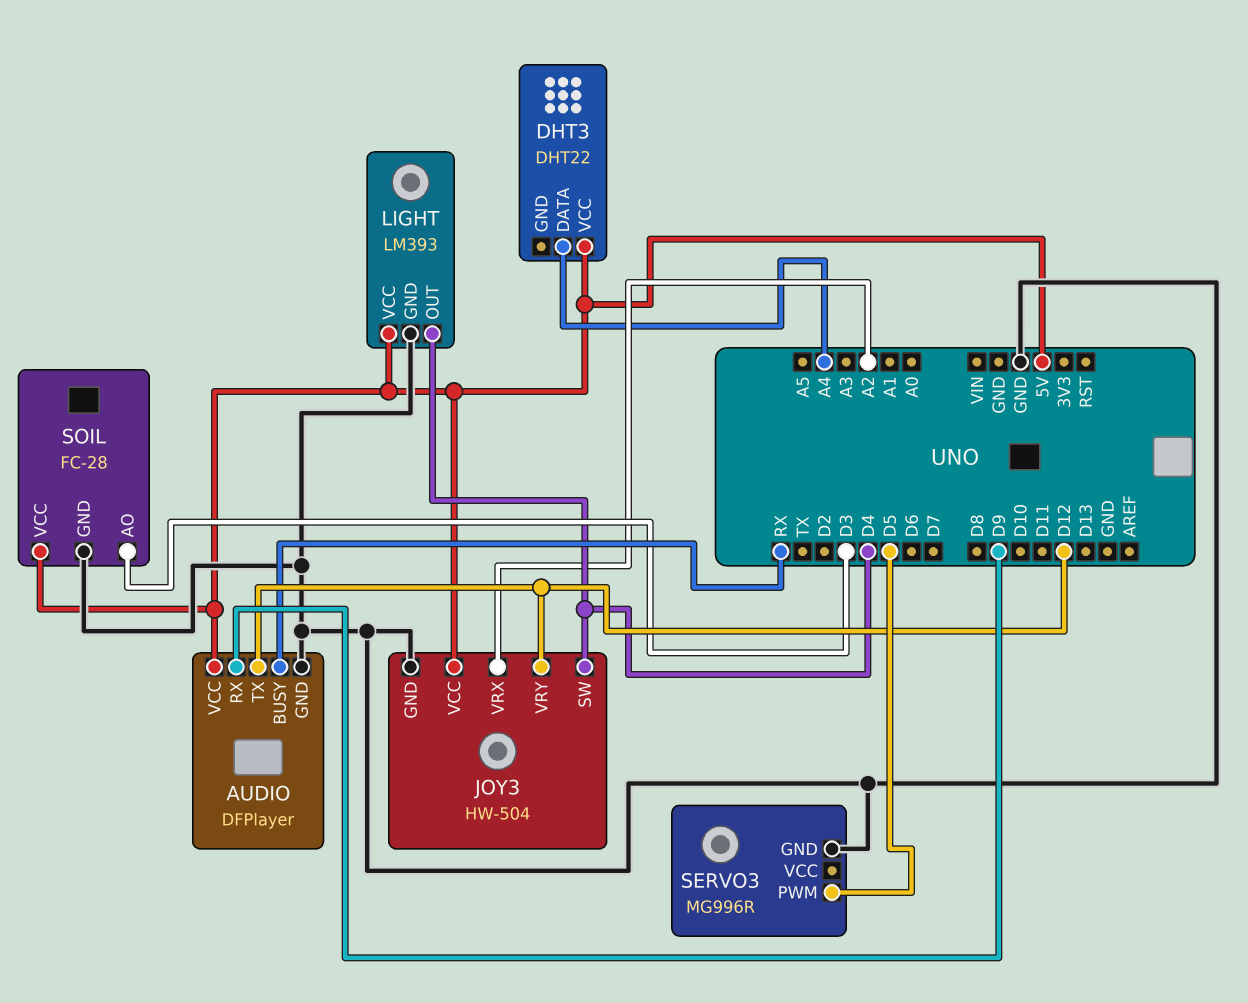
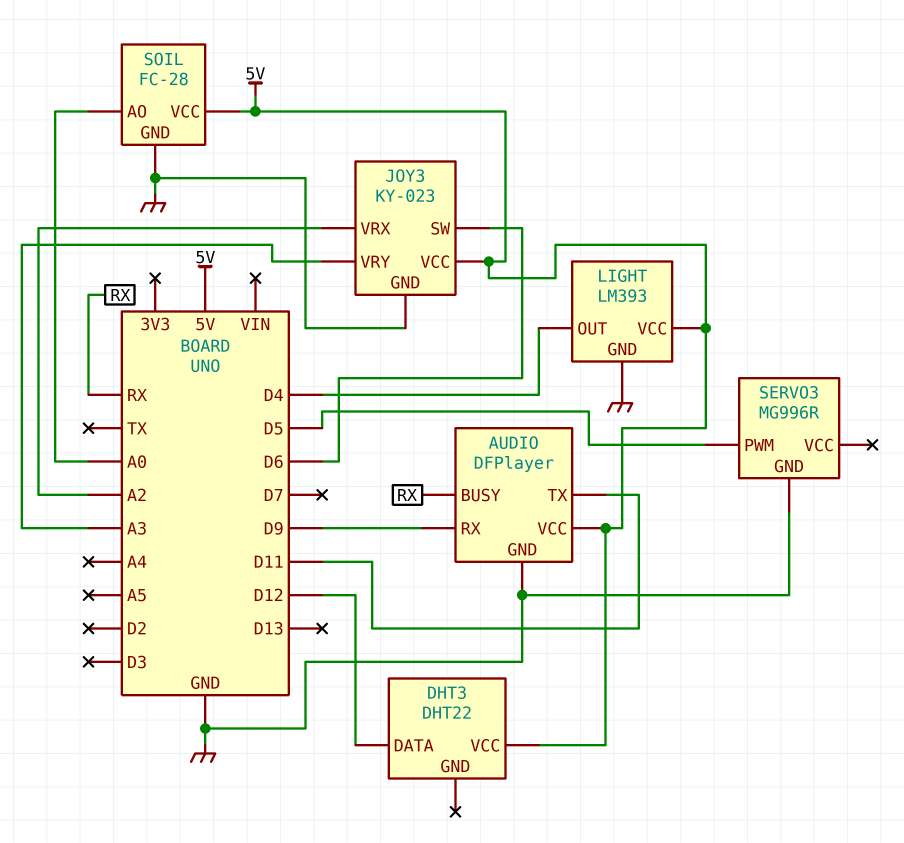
AUDIO pin TX: D12 -> D11
DHT3 pin DATA: A4 -> D12
JOY3: HW-504 -> KY-023
JOY3 pin SW: D4 -> D6
JOY3 pin VRY: D12 -> A3
SOIL pin AO: D3 -> A0

